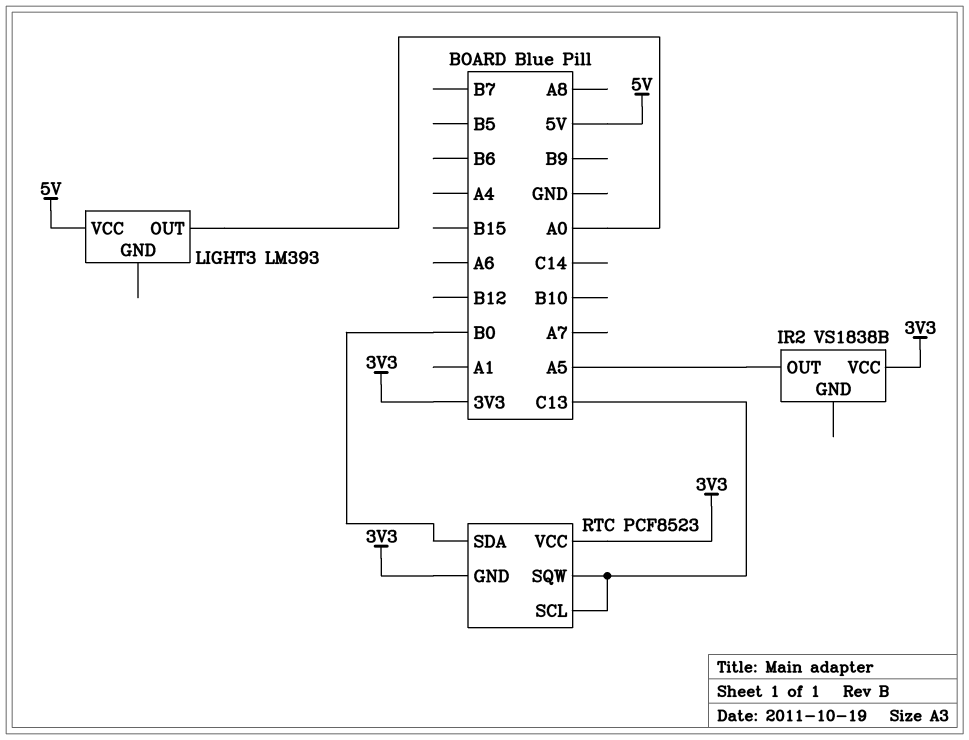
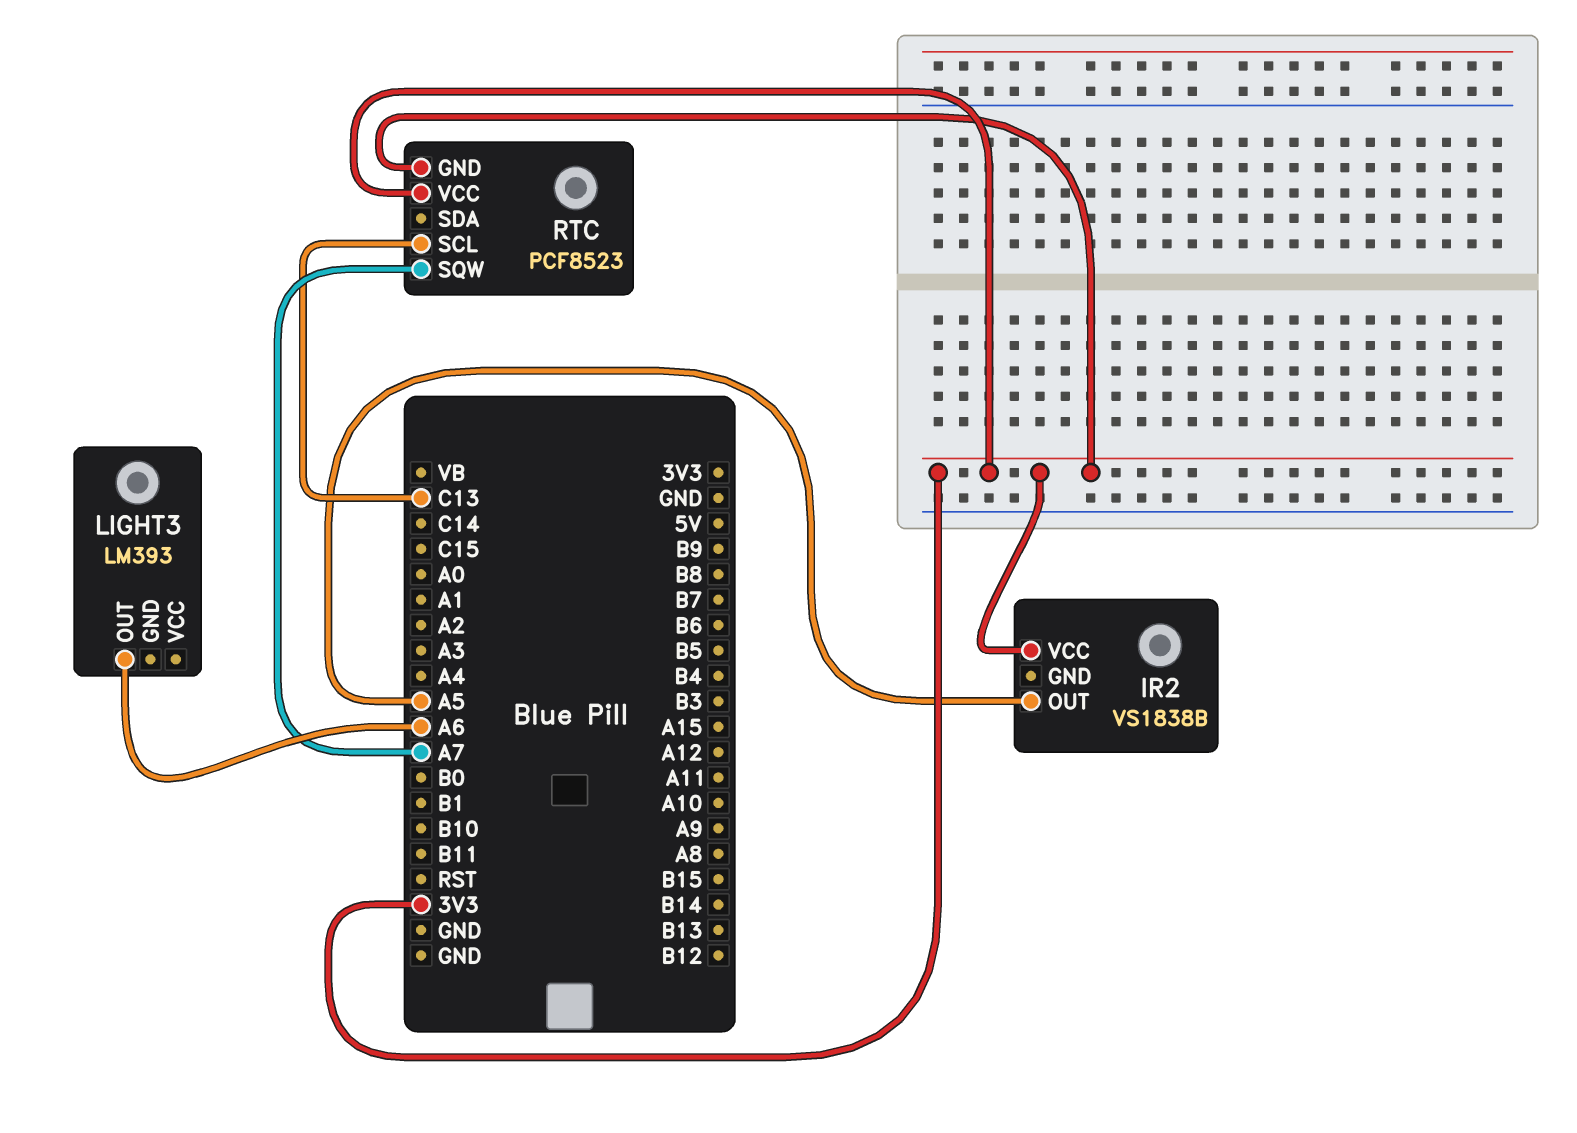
LIGHT3 pin OUT: A0 -> A6
LIGHT3 pin VCC: 5V -> none
RTC pin SDA: B0 -> none
RTC pin SQW: C13 -> A7

